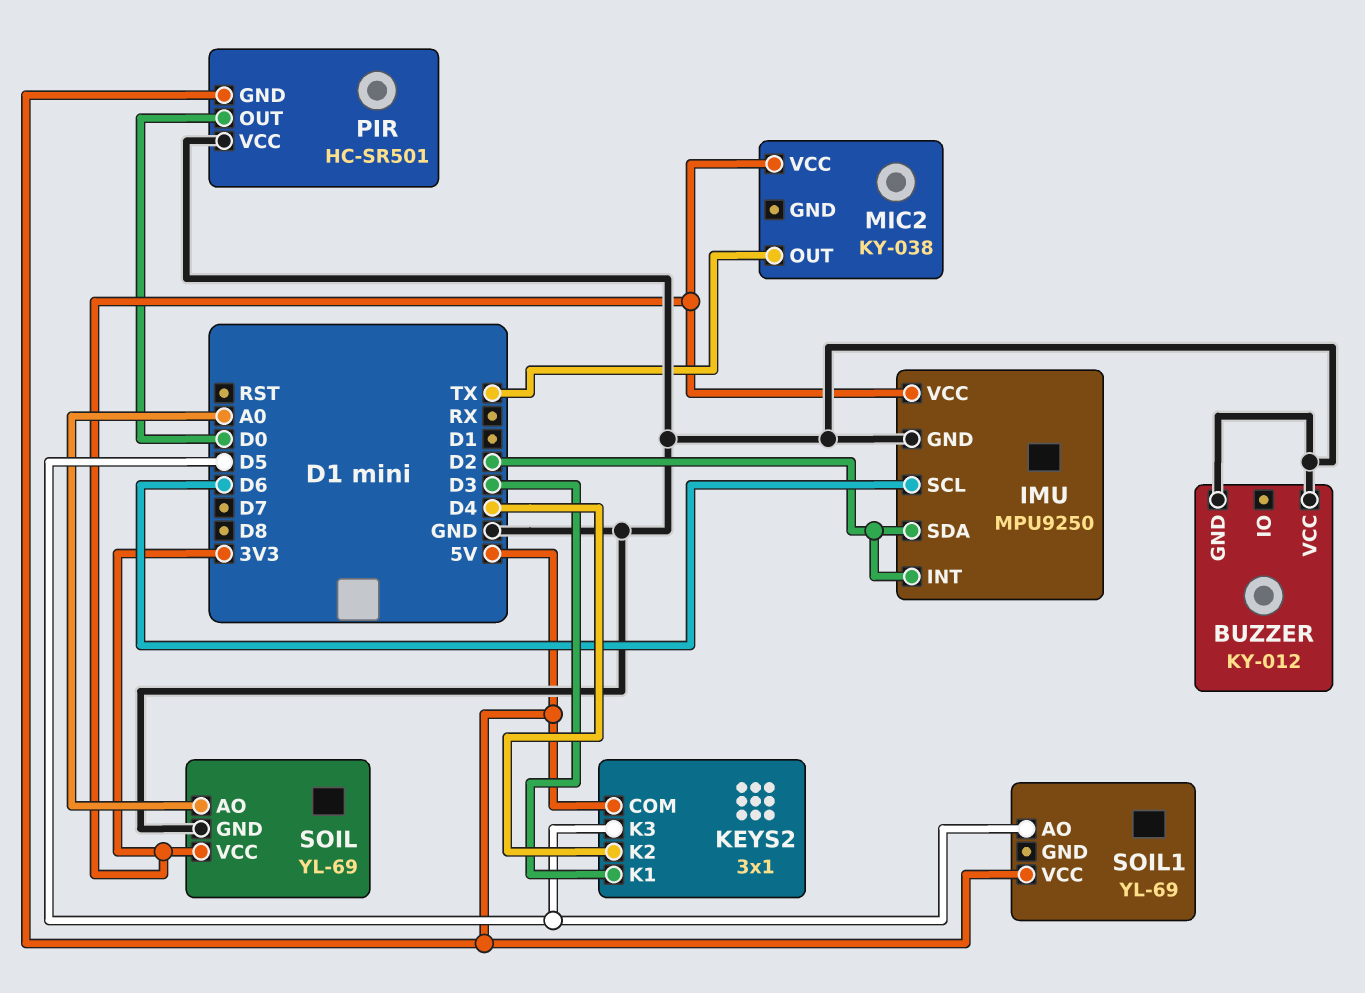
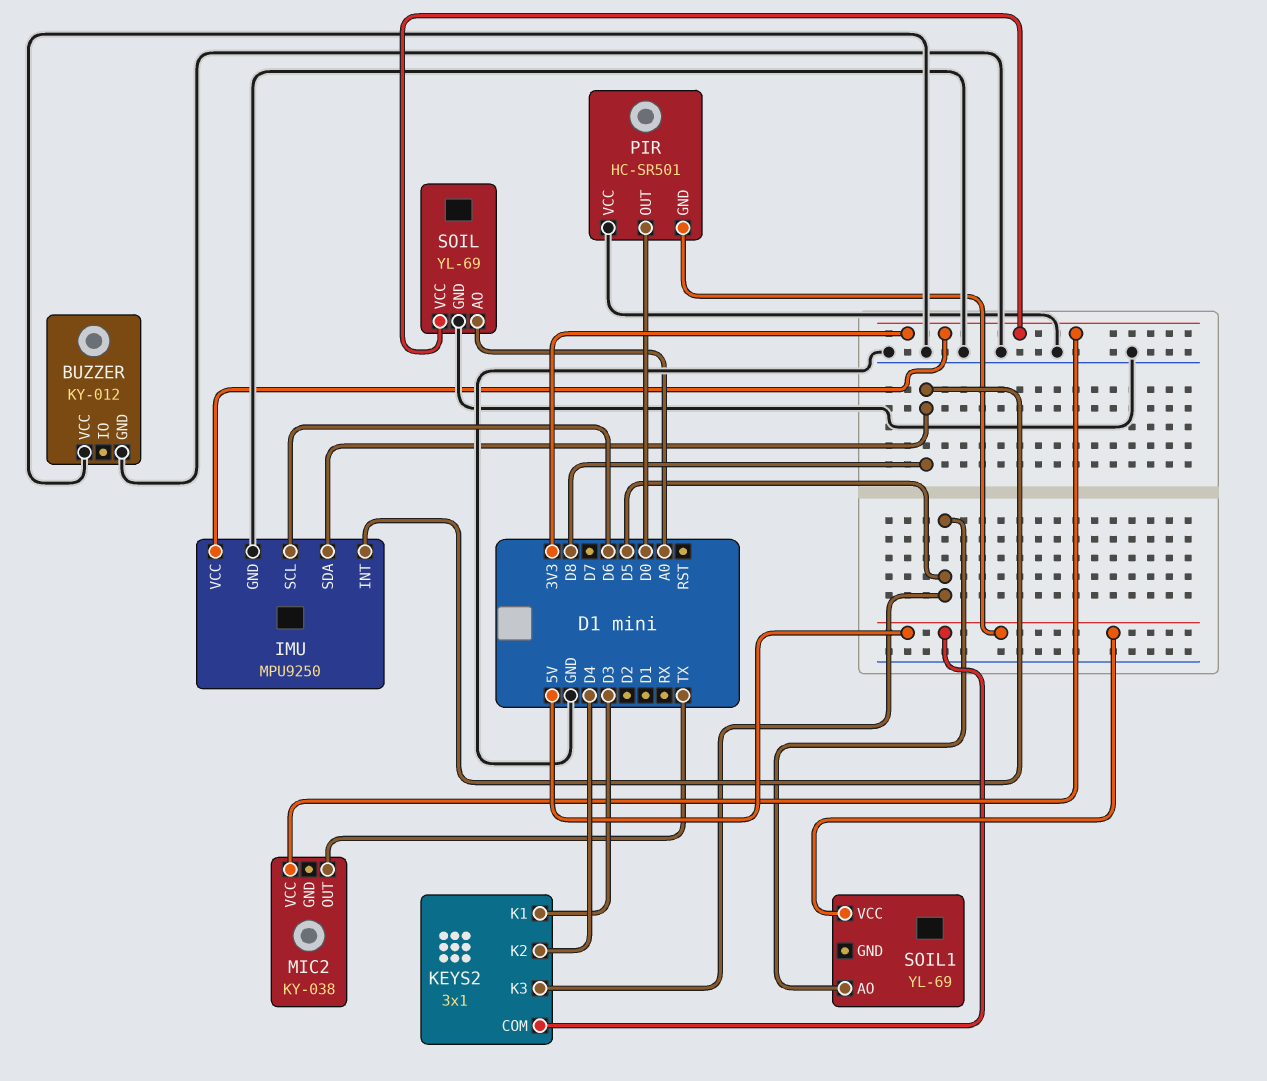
IMU pin INT: D2 -> D8
IMU pin SDA: D2 -> D8

